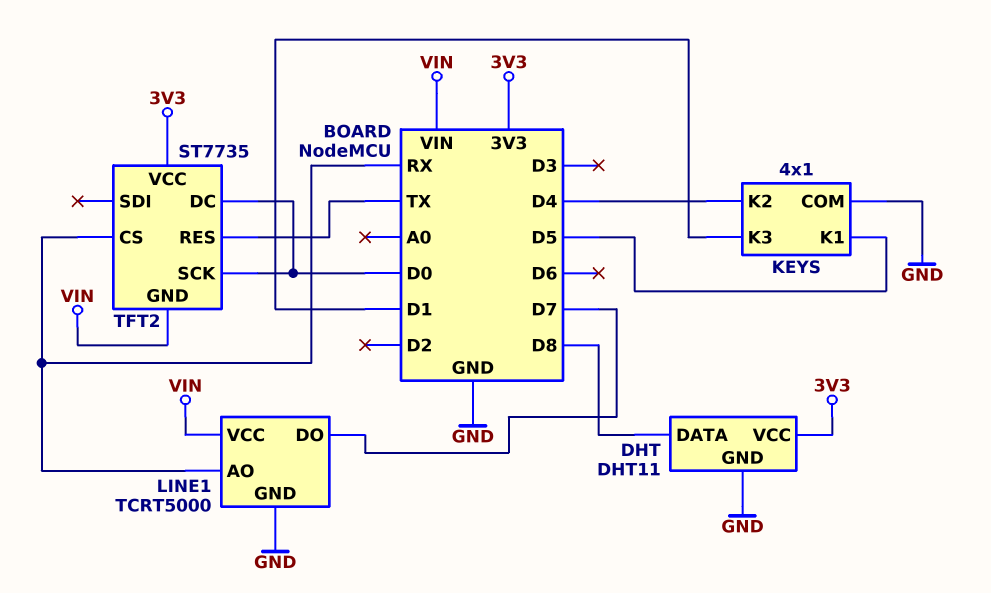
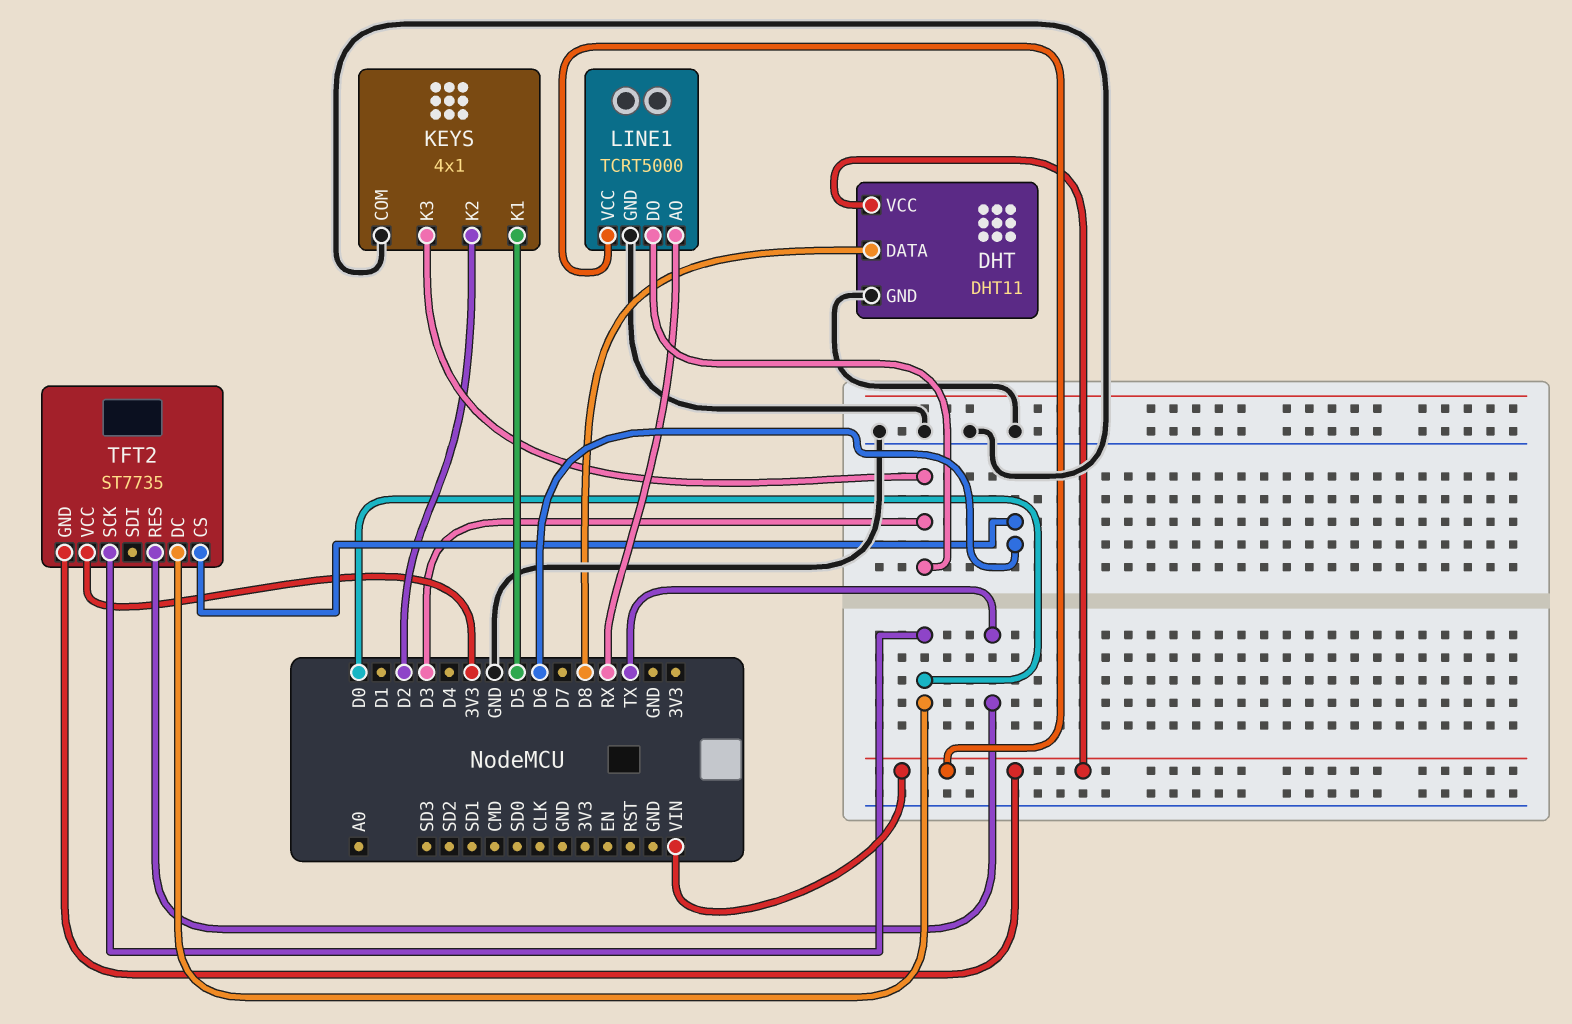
DHT pin VCC: 3V3 -> VIN
KEYS pin K2: D4 -> D2
KEYS pin K3: D1 -> D3
LINE1 pin DO: D7 -> D3
TFT2 pin CS: RX -> D6

